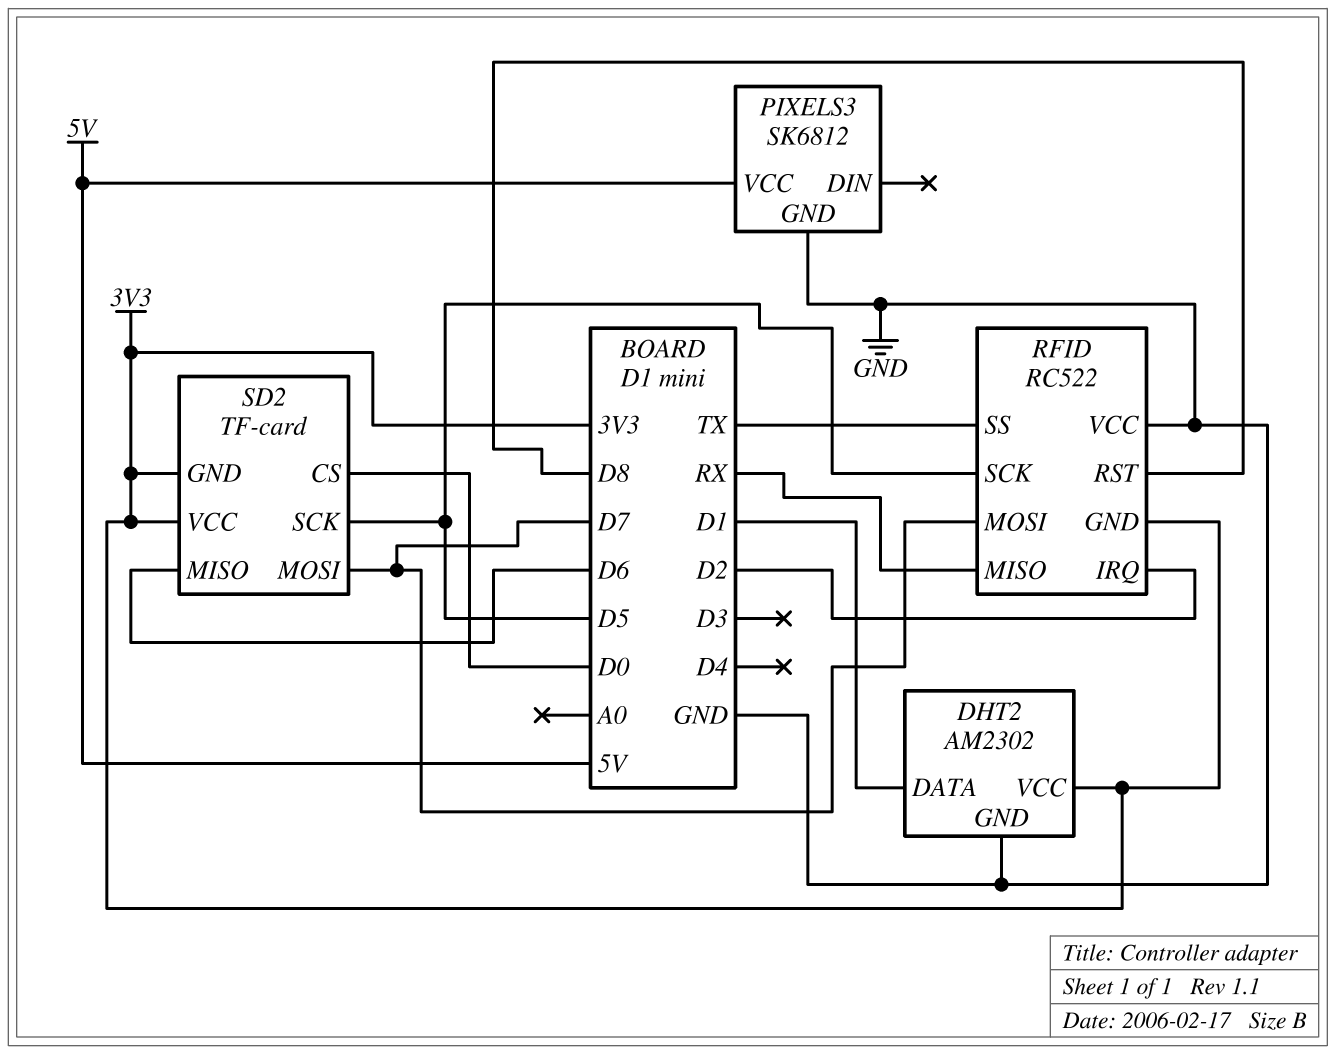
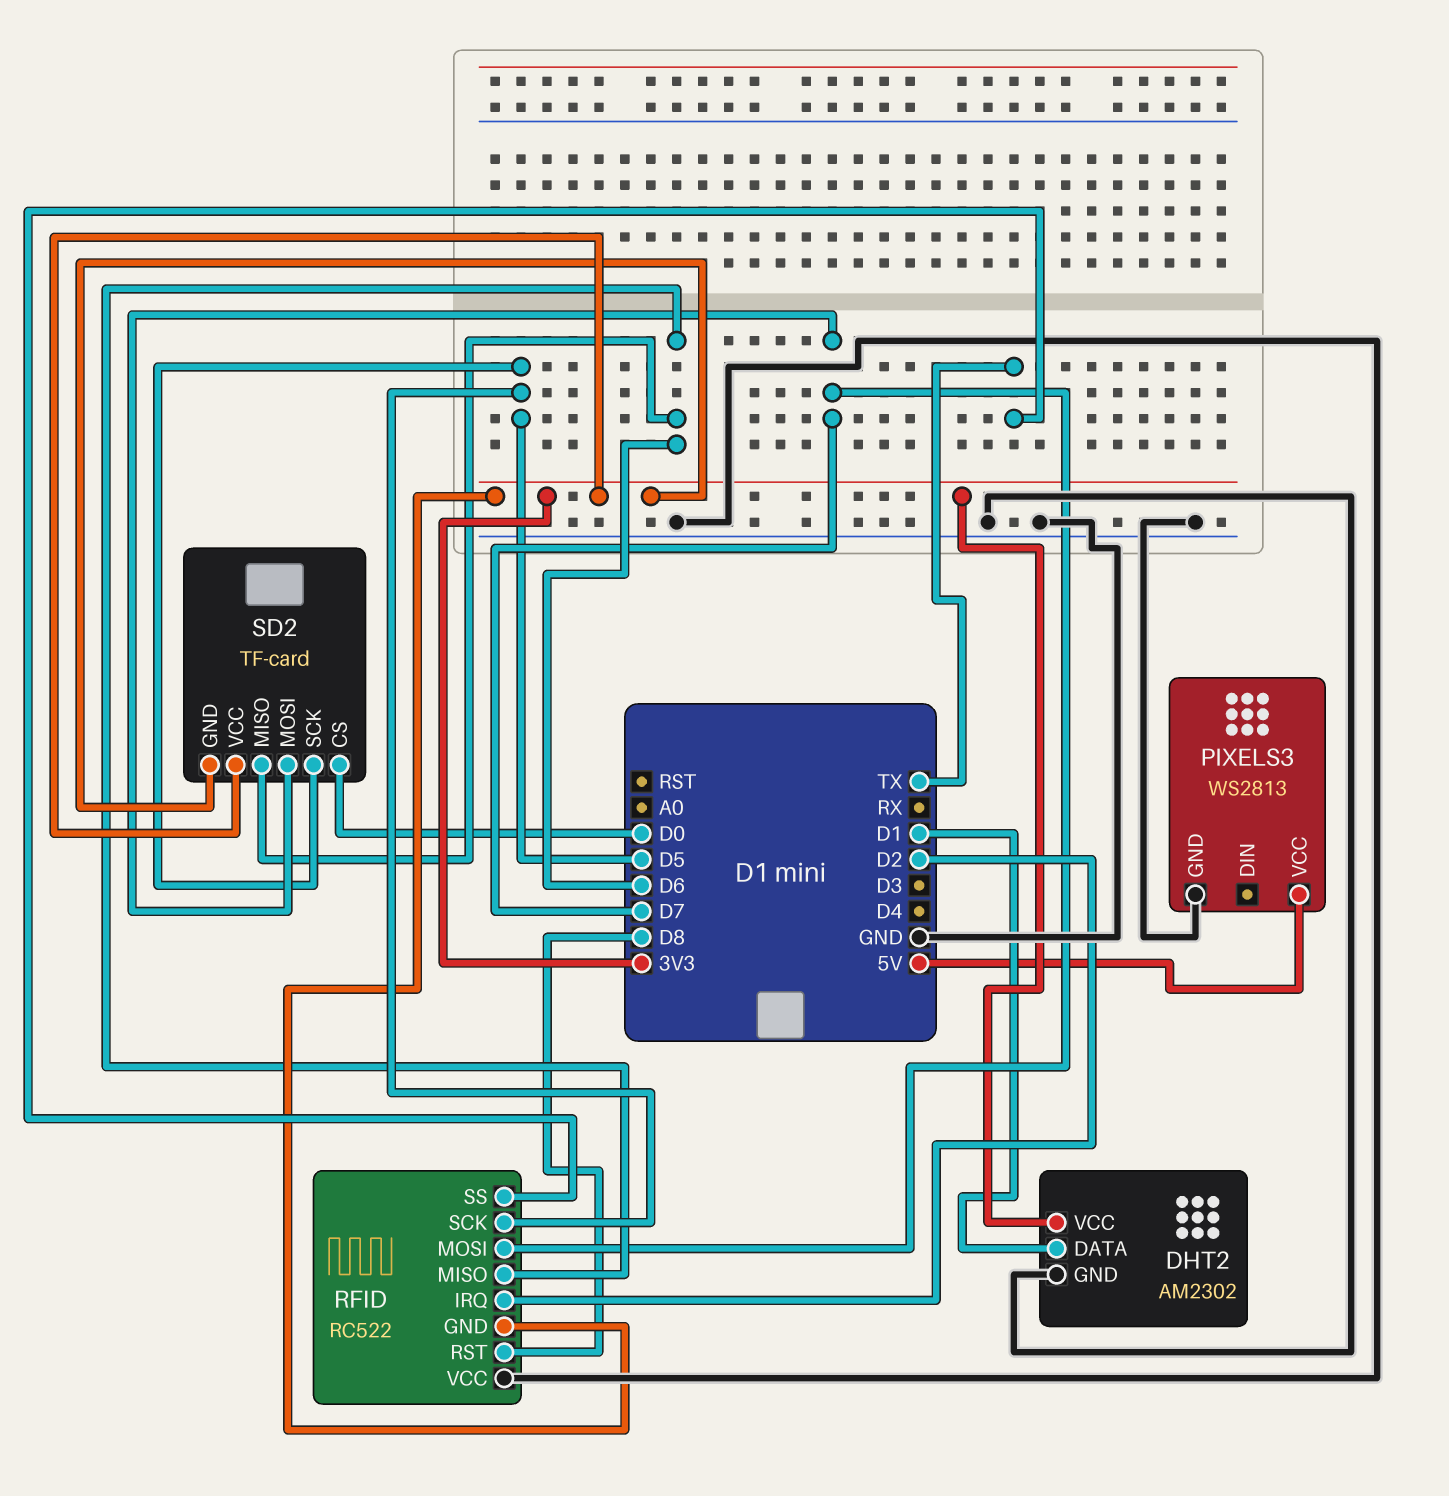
PIXELS3: SK6812 -> WS2813
RFID pin MISO: RX -> D6

